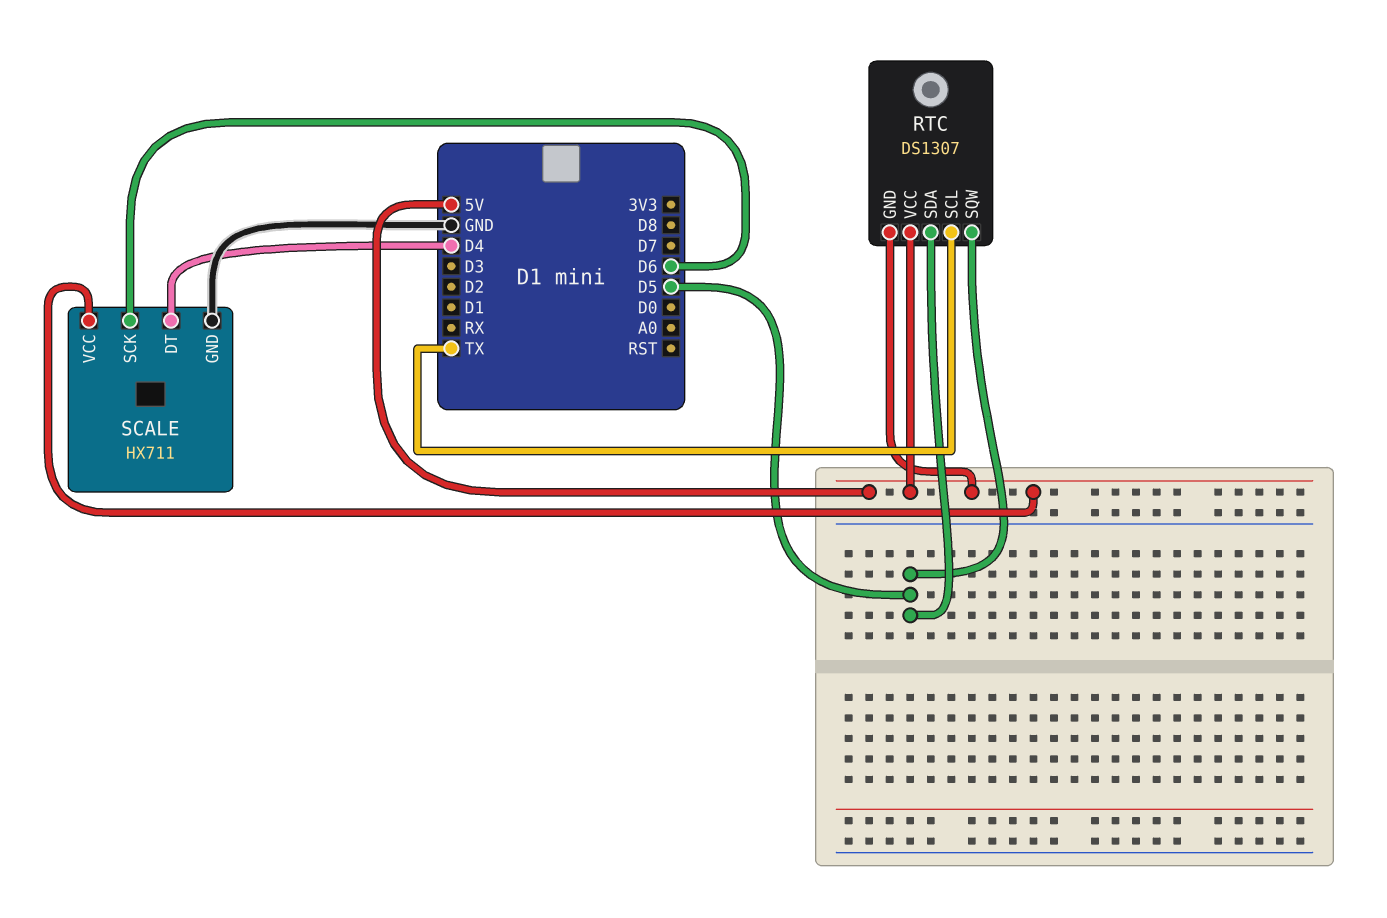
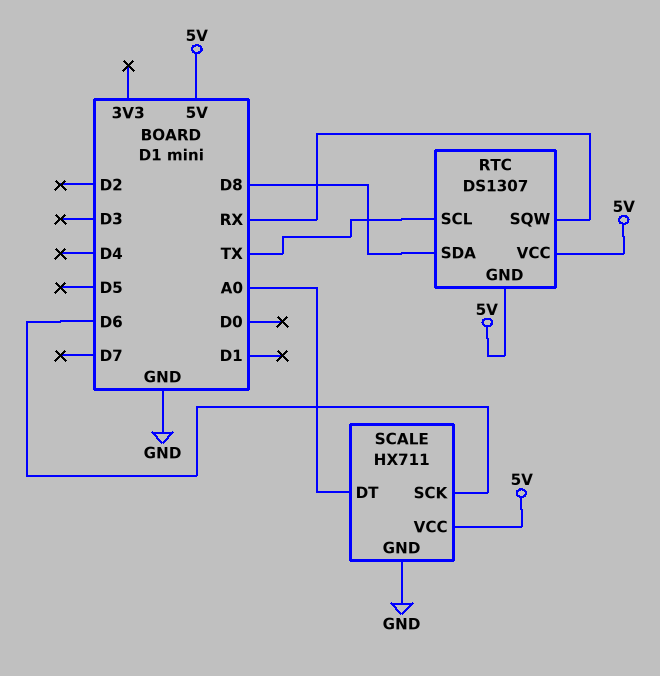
RTC pin SDA: D5 -> D8
RTC pin SQW: D5 -> RX
SCALE pin DT: D4 -> A0

